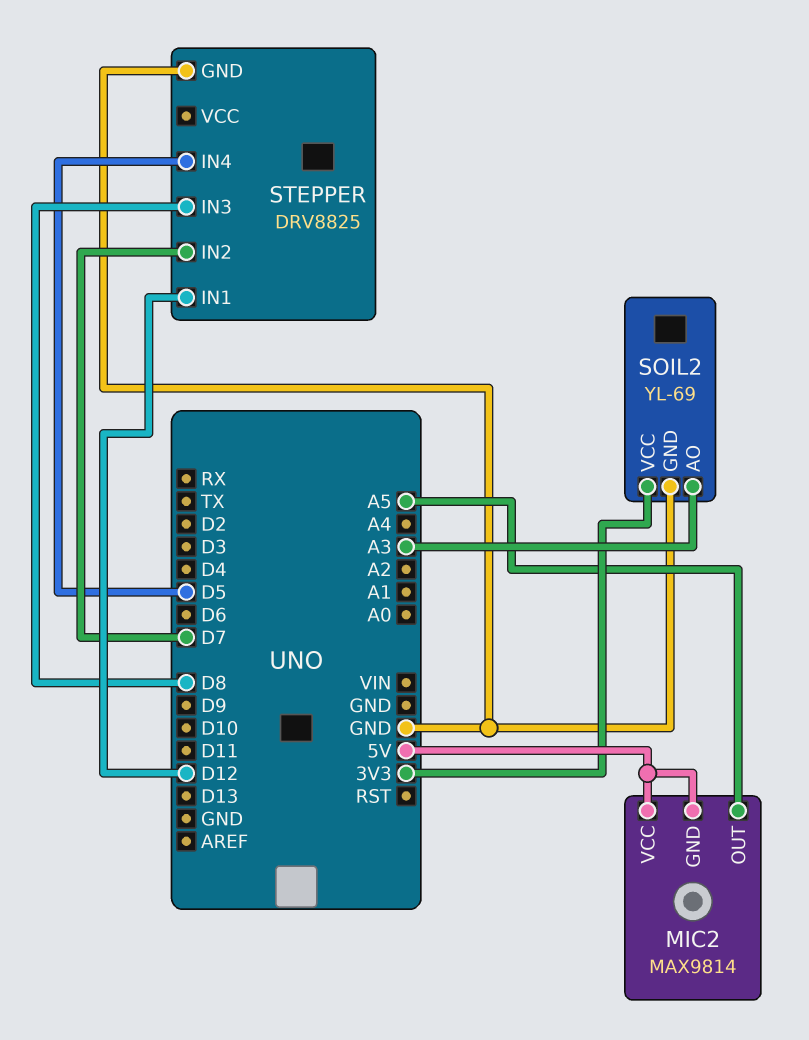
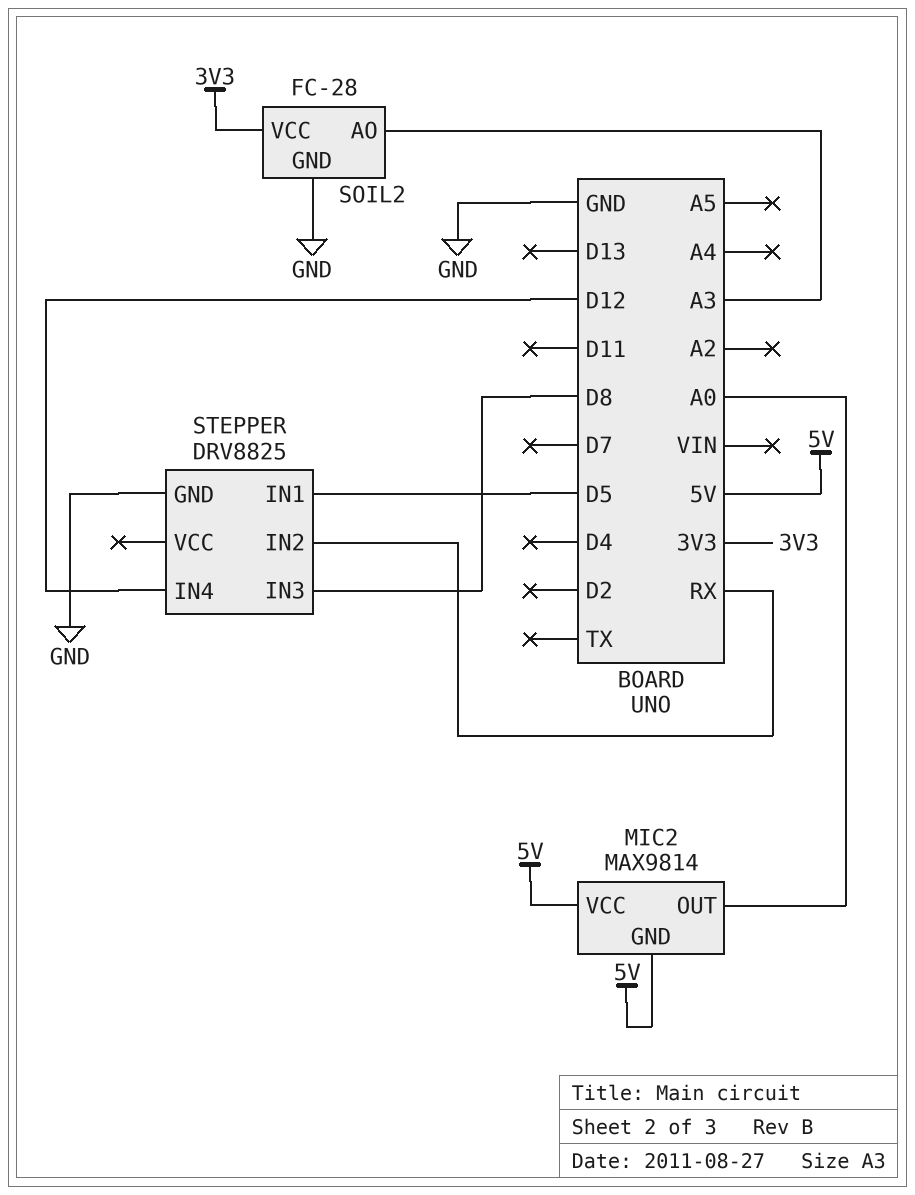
MIC2 pin OUT: A5 -> A0
SOIL2: YL-69 -> FC-28
STEPPER pin IN1: D12 -> D5
STEPPER pin IN2: D7 -> RX
STEPPER pin IN4: D5 -> D12

